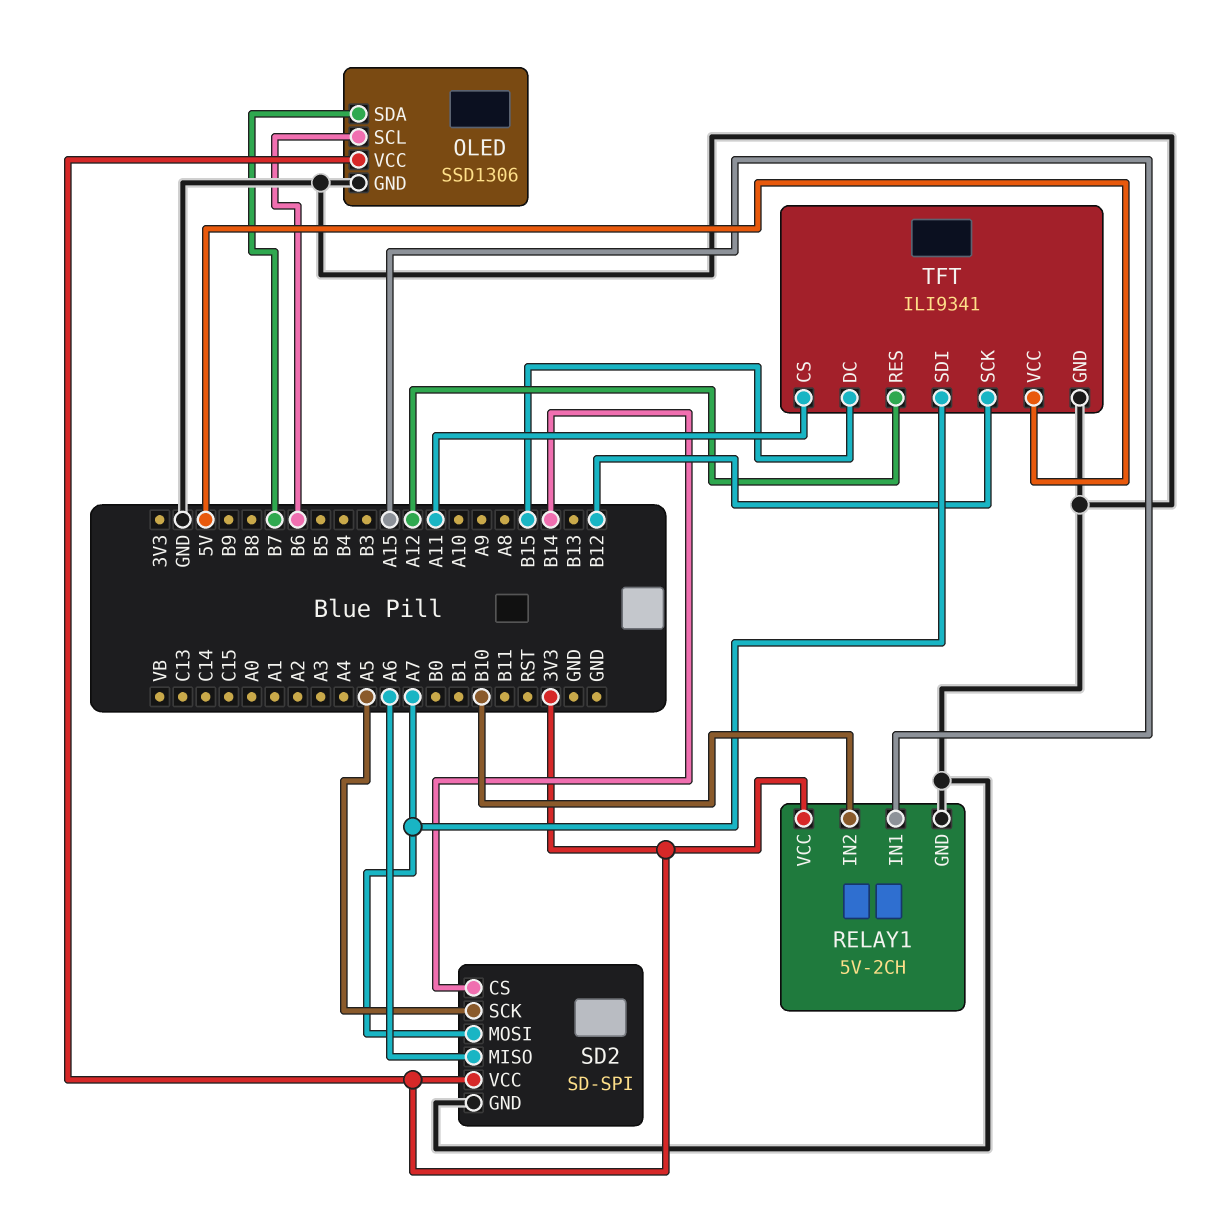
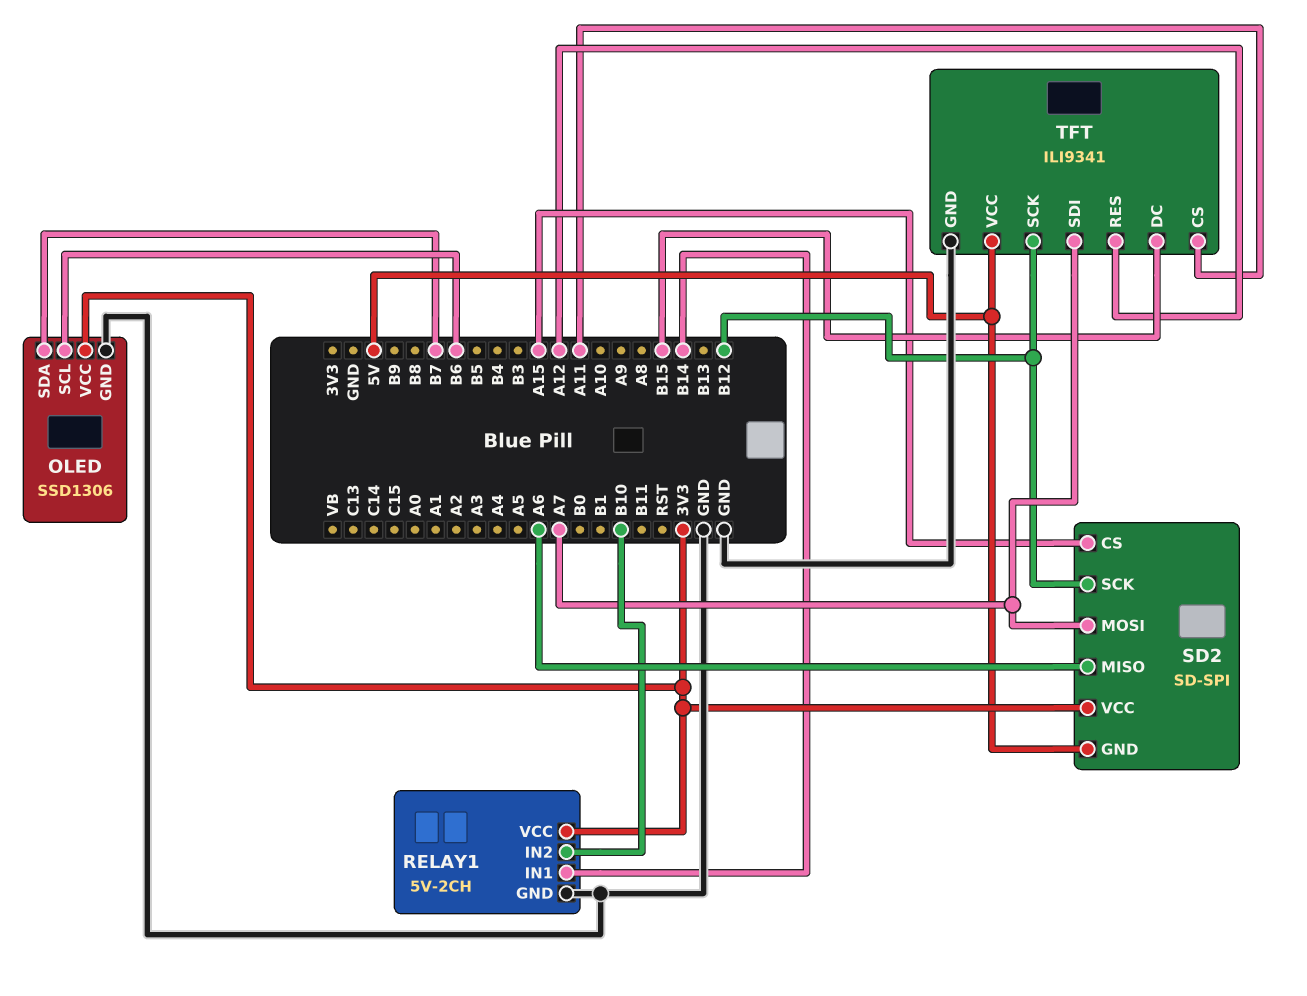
RELAY1 pin IN1: A15 -> B14
SD2 pin CS: B14 -> A15
SD2 pin GND: GND -> 5V
SD2 pin SCK: A5 -> B12

